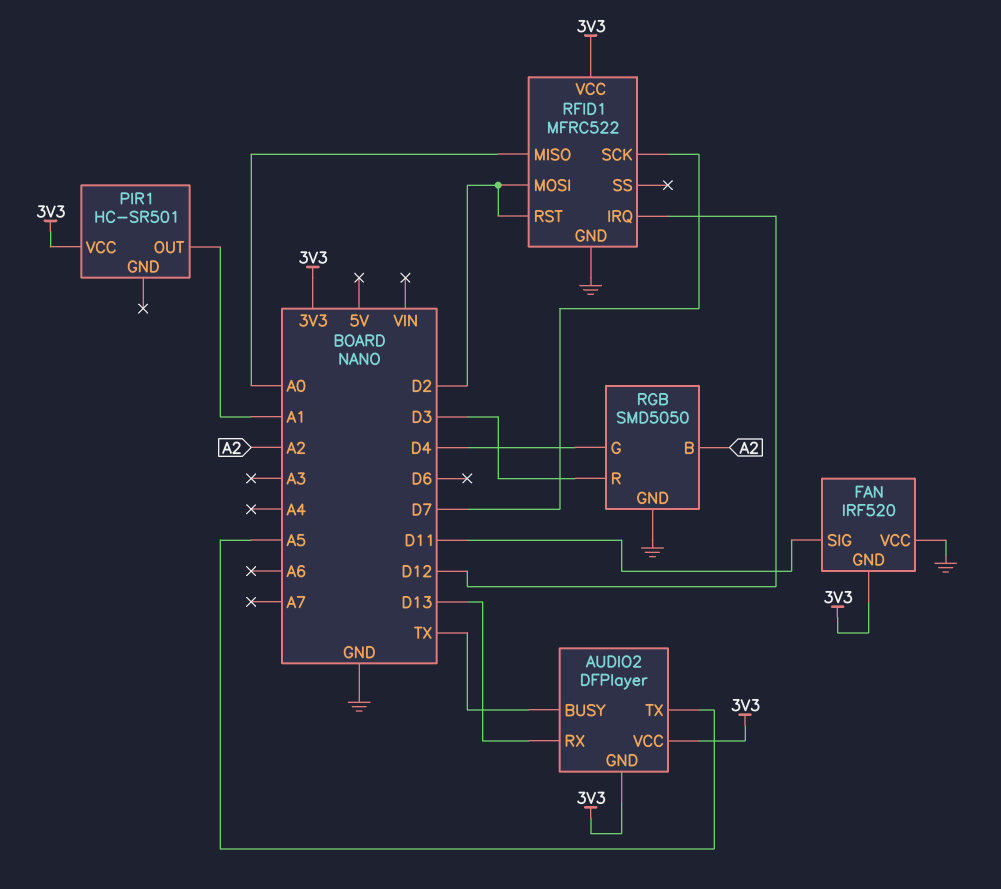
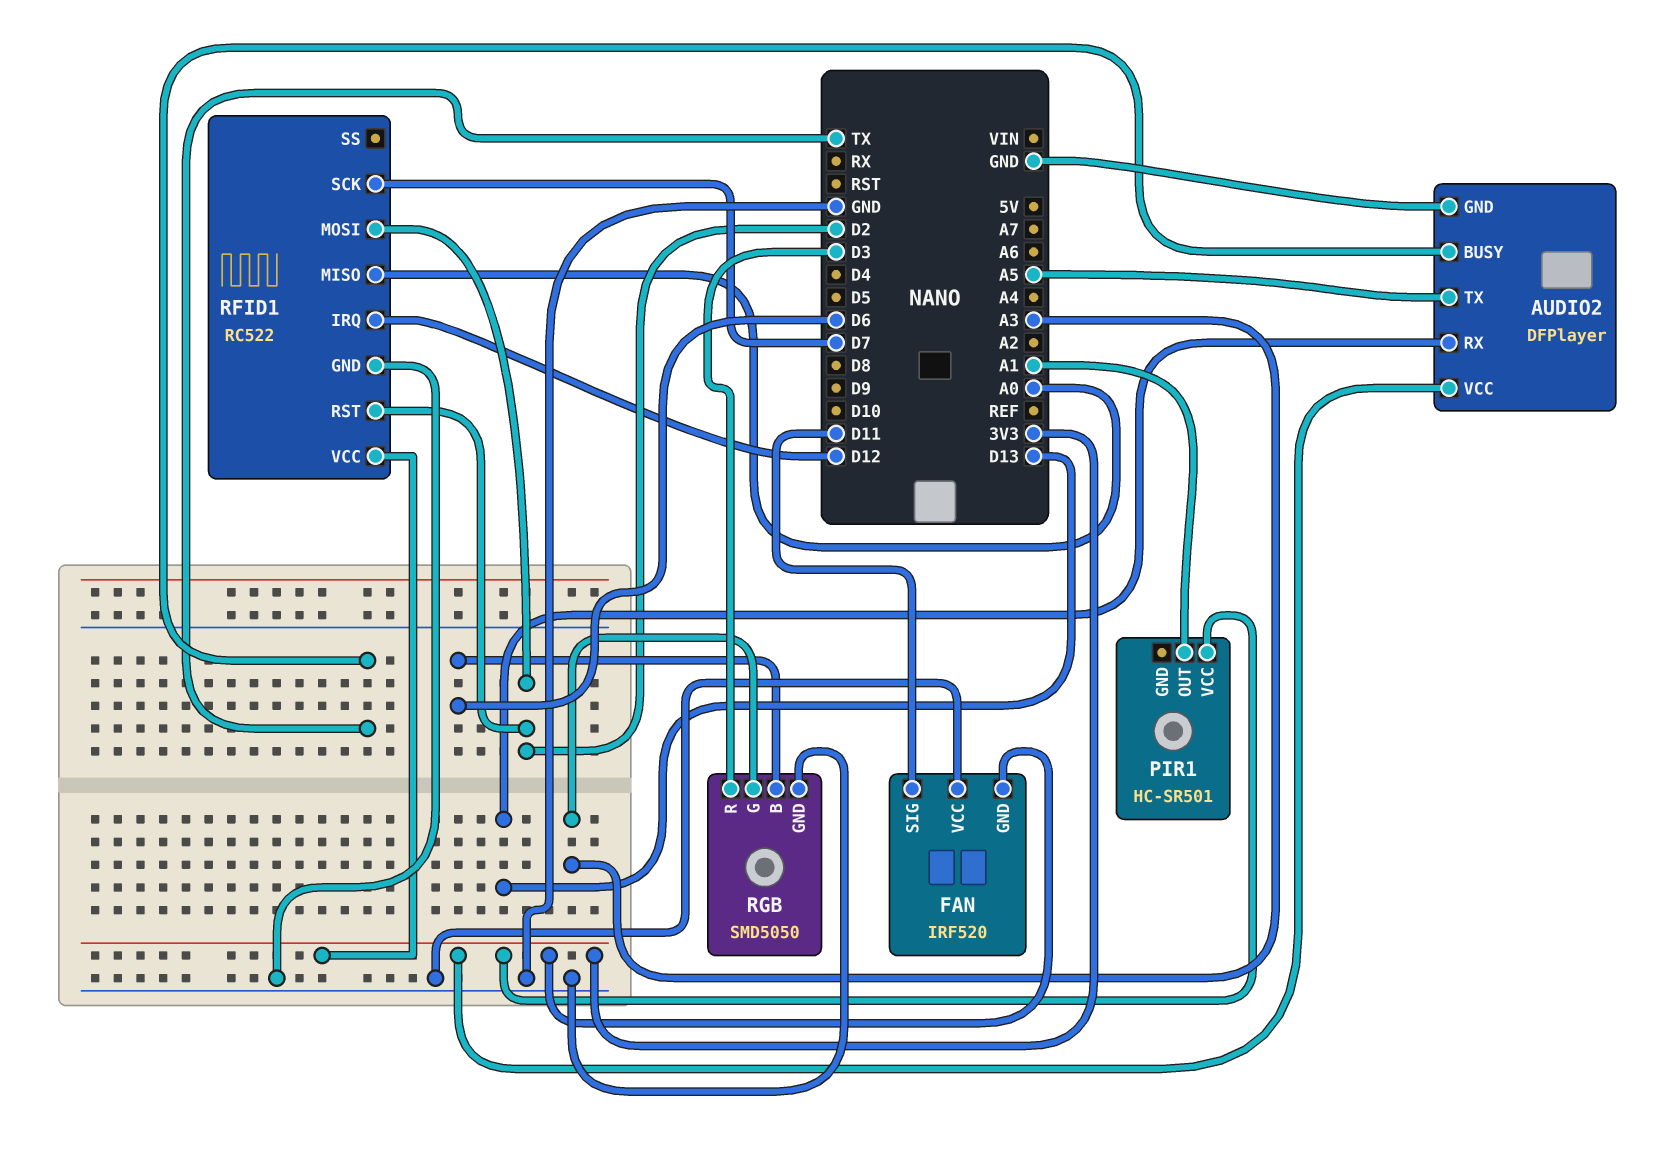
AUDIO2 pin GND: 3V3 -> GND
RFID1: MFRC522 -> RC522
RGB pin B: A2 -> D6
RGB pin G: D4 -> A3

